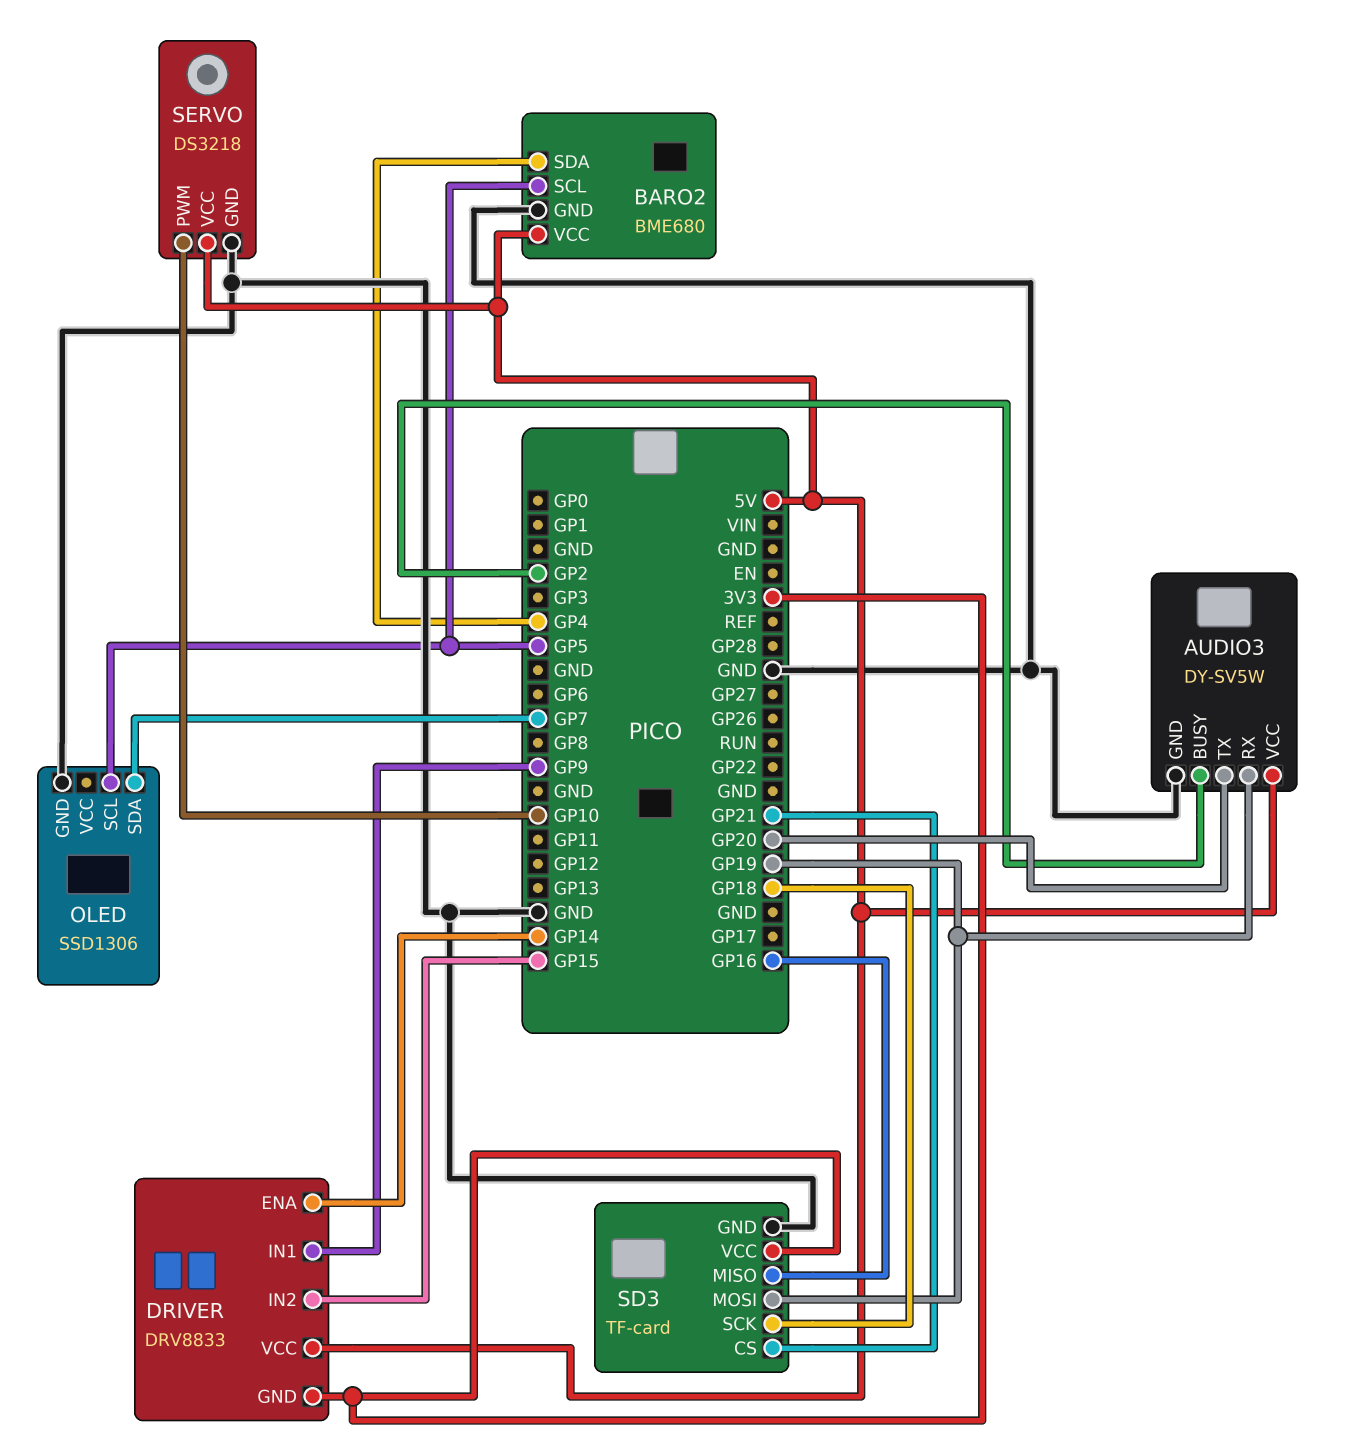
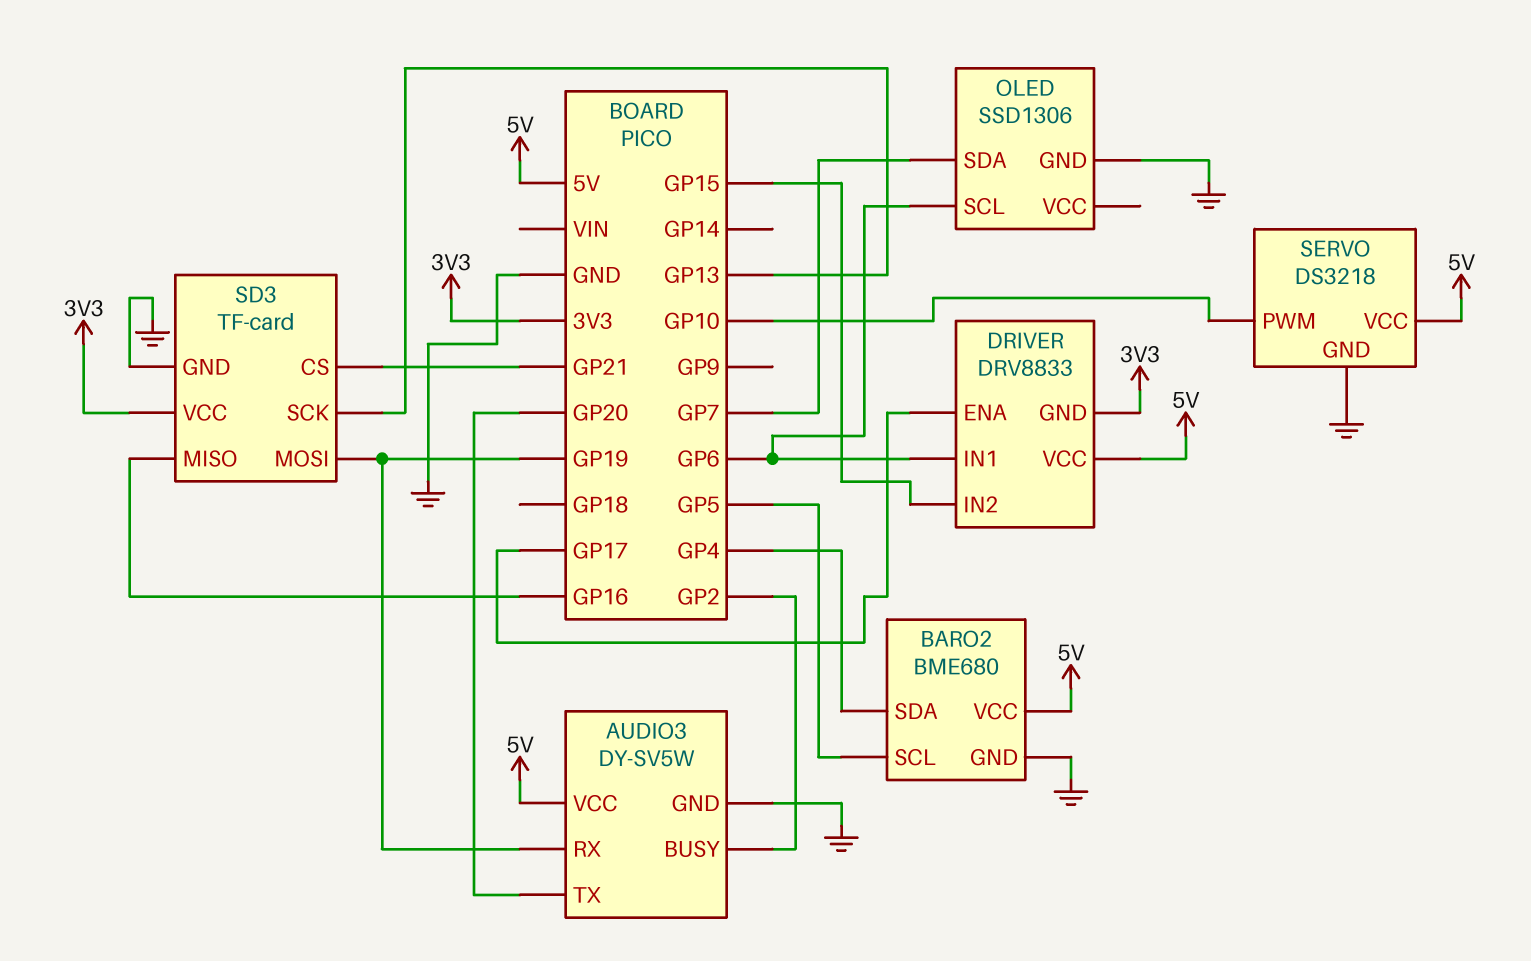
DRIVER pin ENA: GP14 -> GP17
DRIVER pin IN1: GP9 -> GP6
OLED pin SCL: GP5 -> GP6
SD3 pin SCK: GP18 -> GP13

